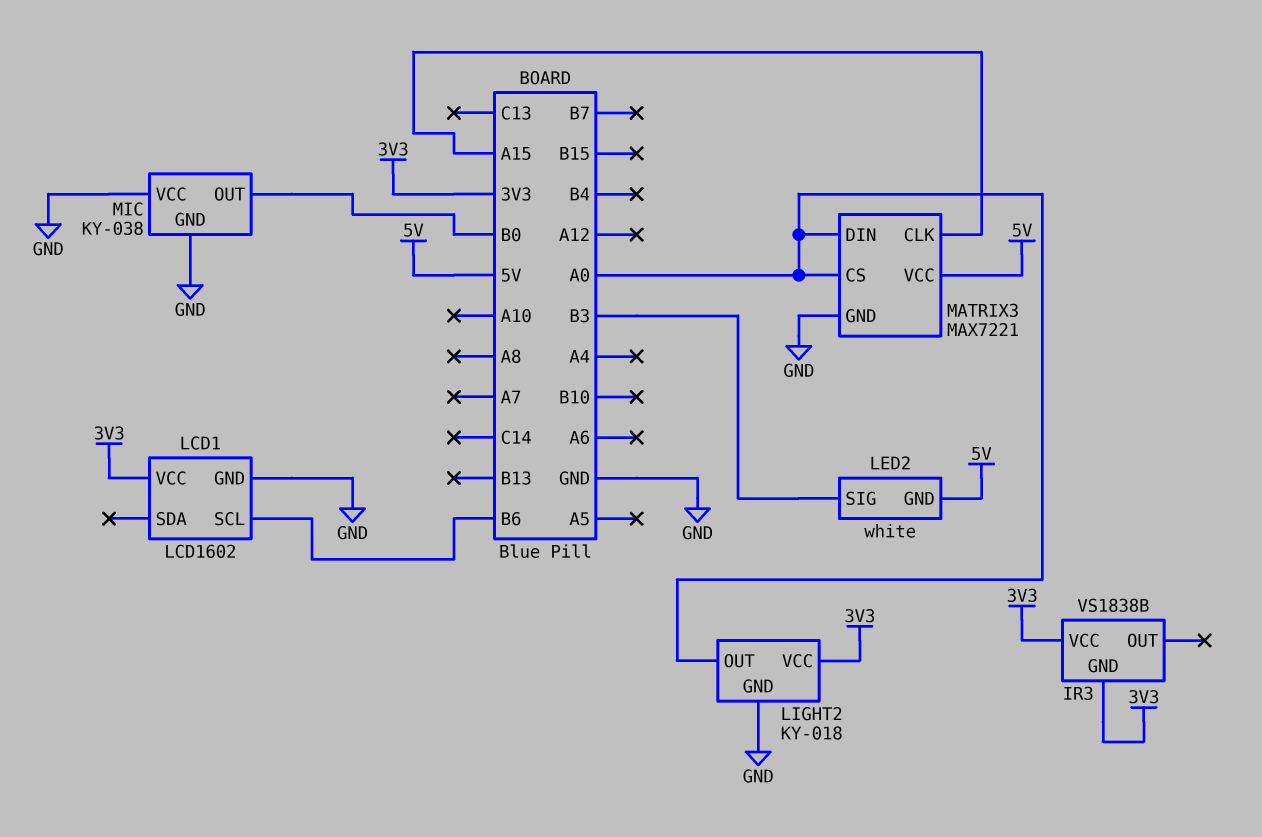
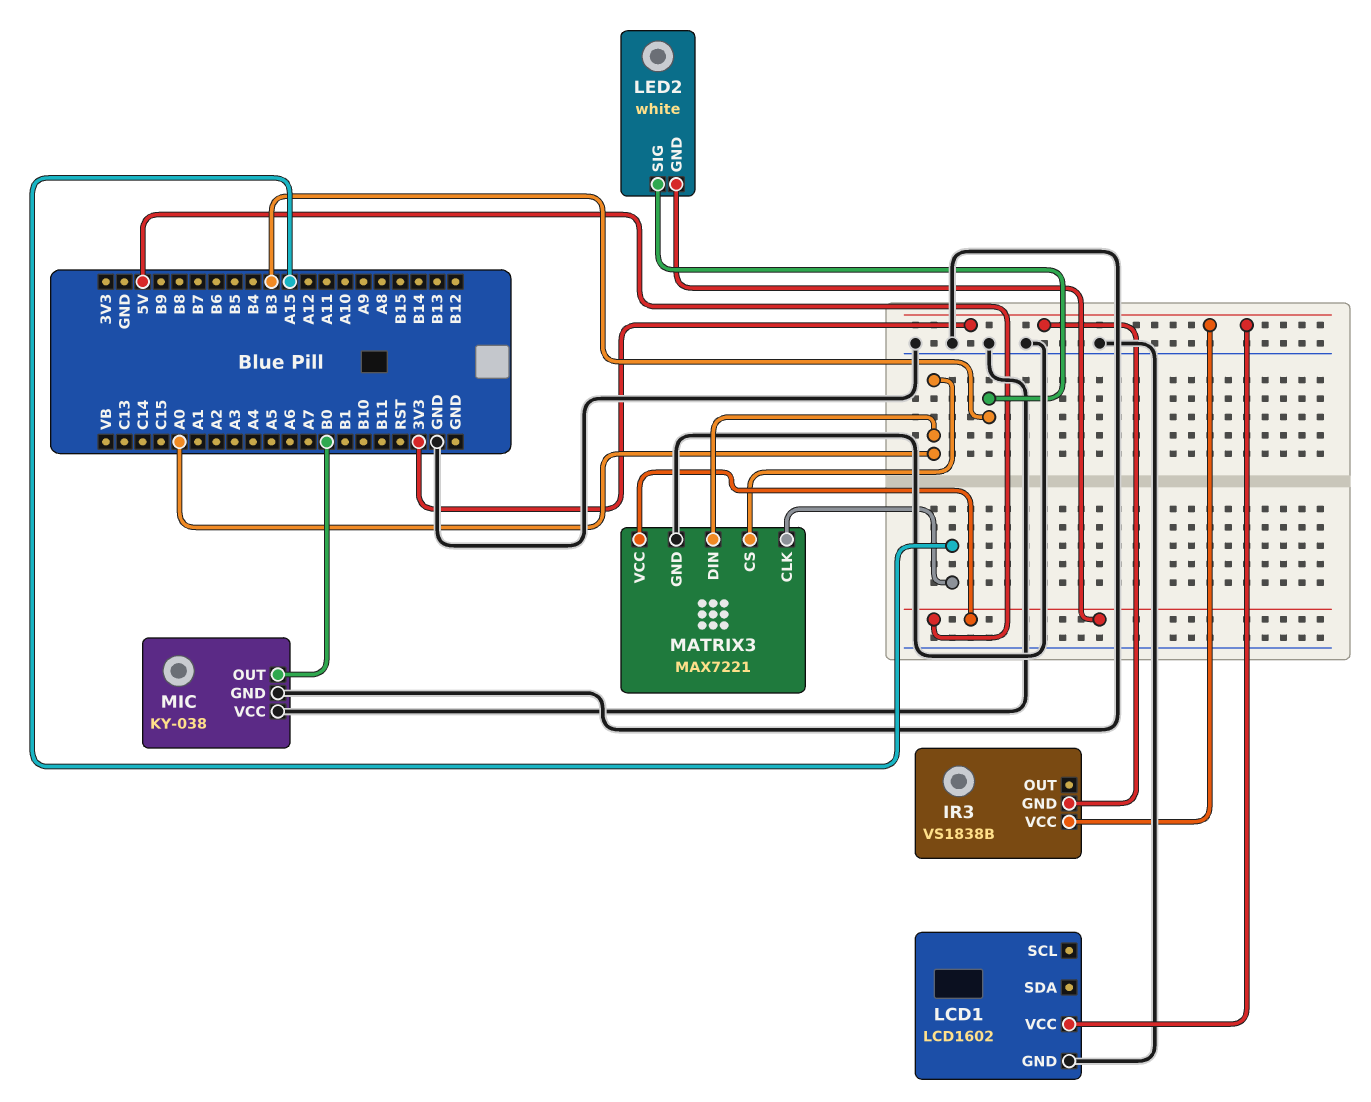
LCD1 pin SCL: B6 -> none
LIGHT2: KY-018 -> none
LIGHT2 pin GND: GND -> none
LIGHT2 pin OUT: A0 -> none
LIGHT2 pin VCC: 3V3 -> none

